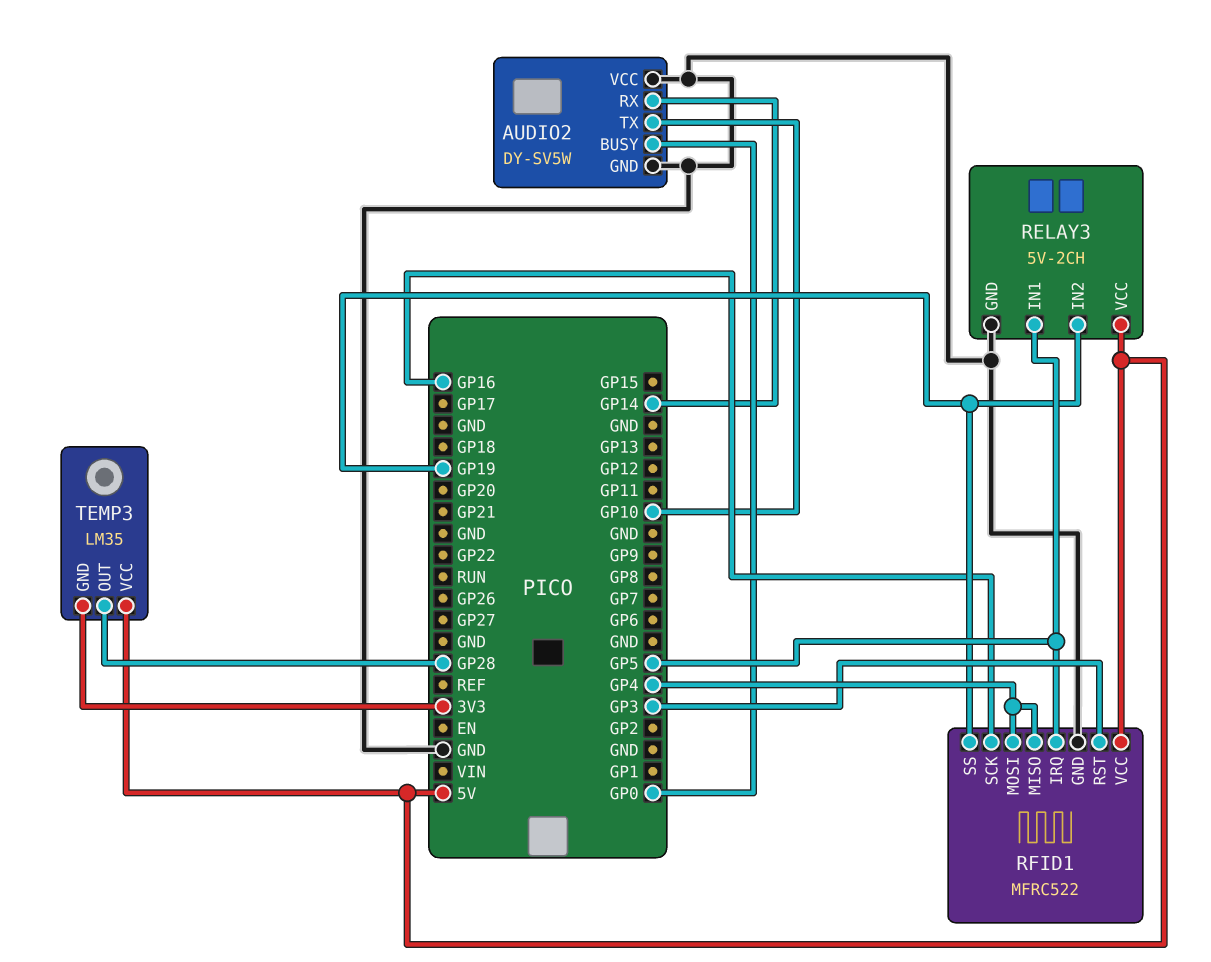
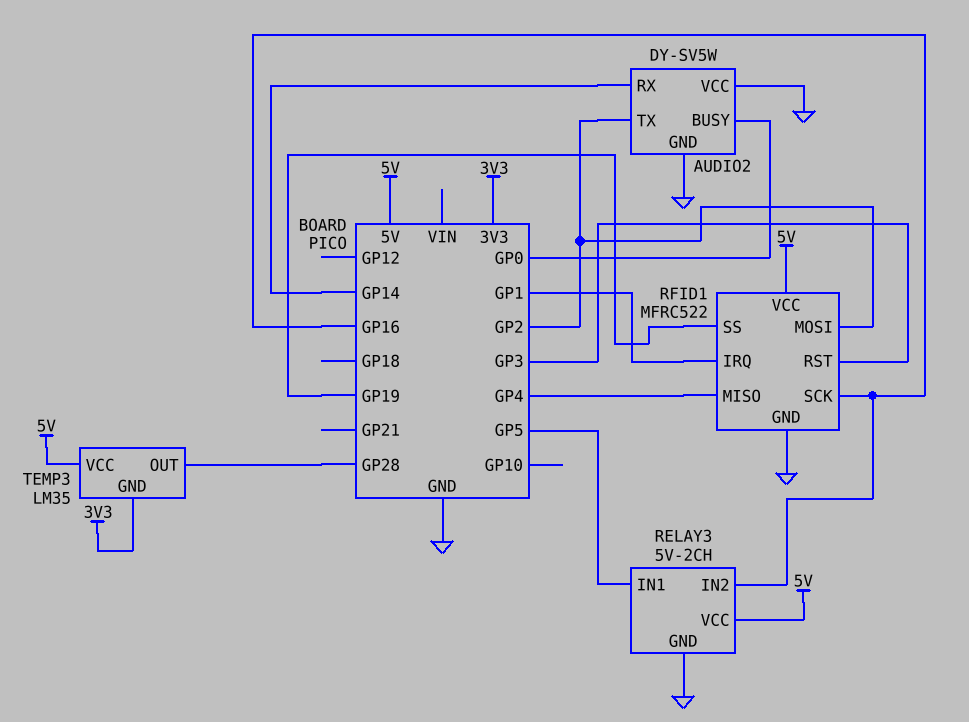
AUDIO2 pin TX: GP10 -> GP2
RELAY3 pin IN2: GP19 -> GP16
RFID1 pin IRQ: GP5 -> GP1
RFID1 pin MOSI: GP4 -> GP2

